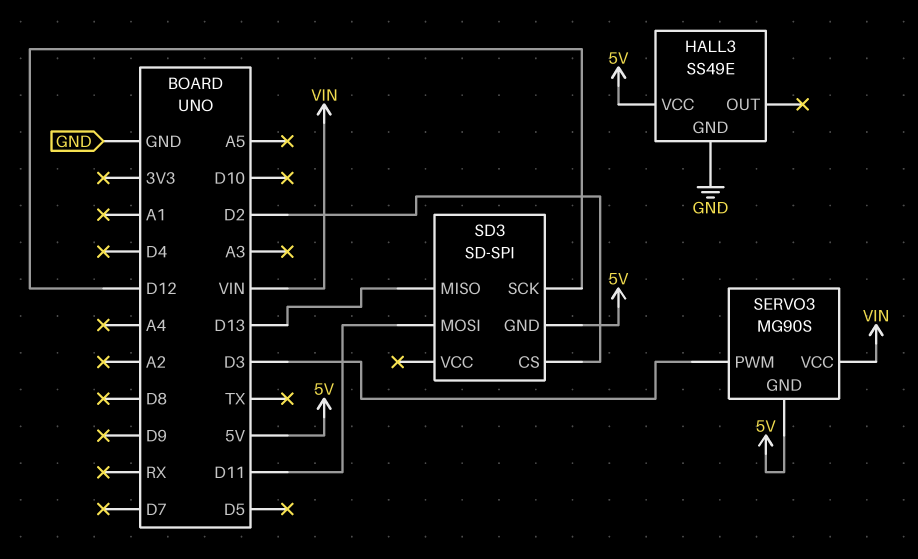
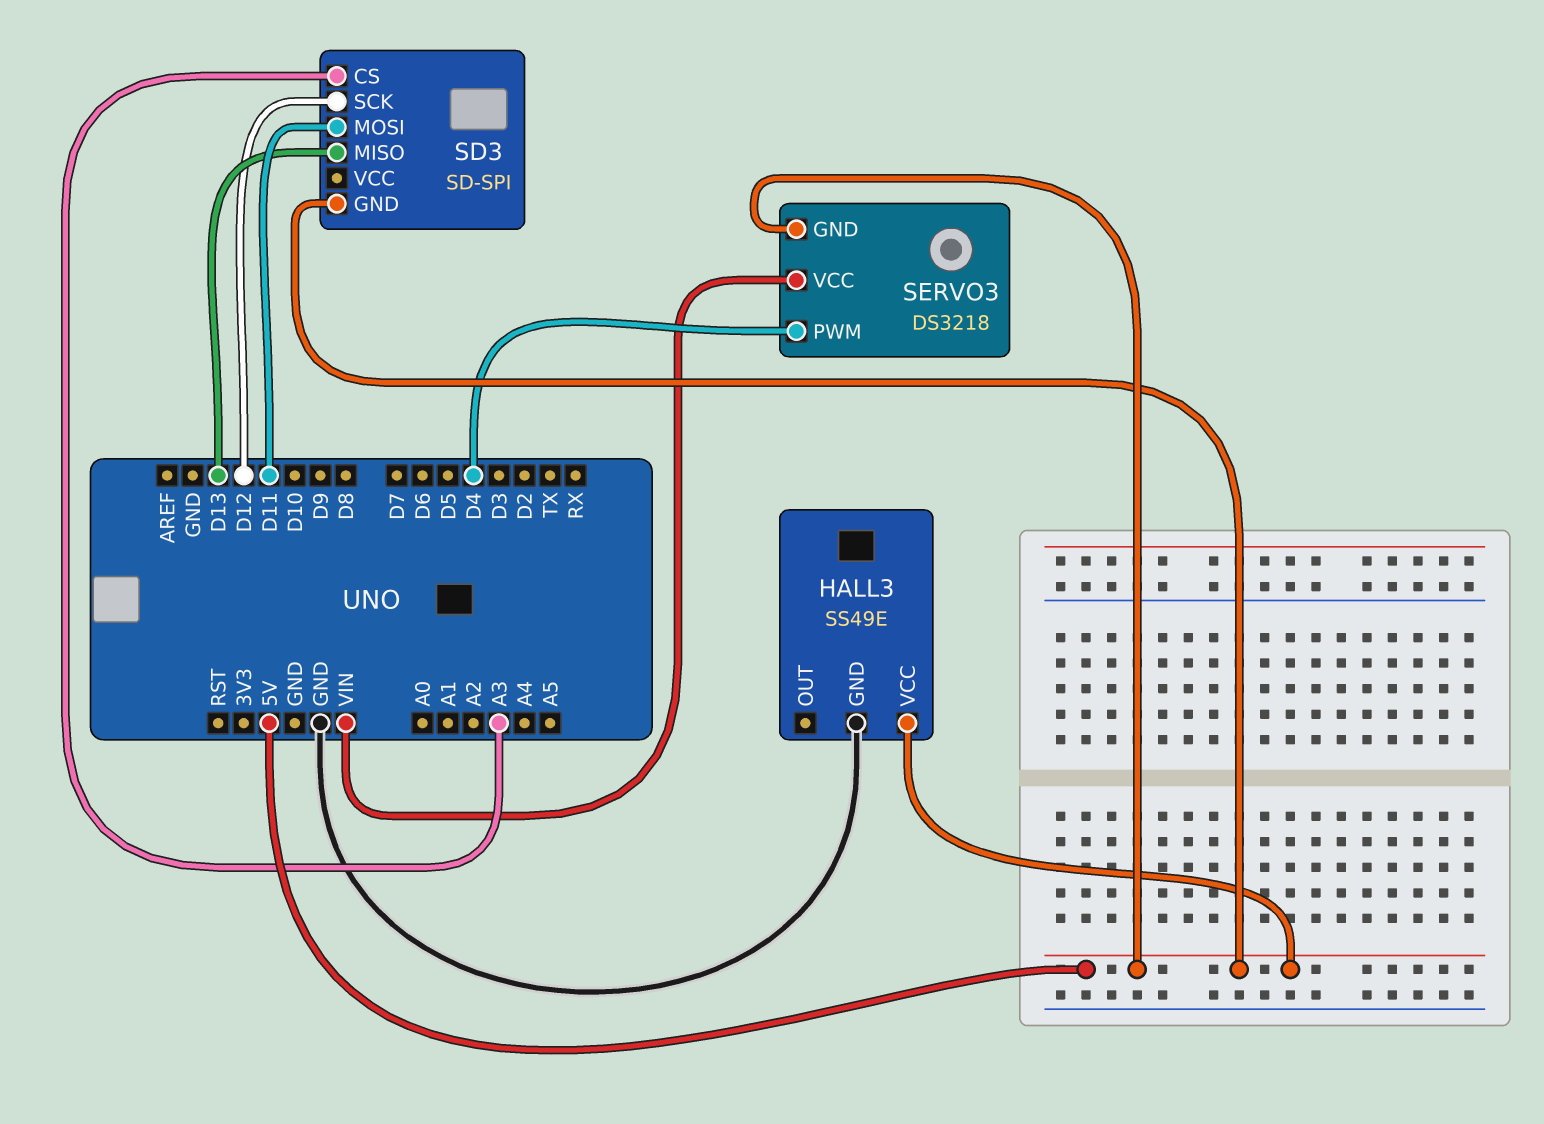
SD3 pin CS: D2 -> A3
SERVO3: MG90S -> DS3218
SERVO3 pin PWM: D3 -> D4

